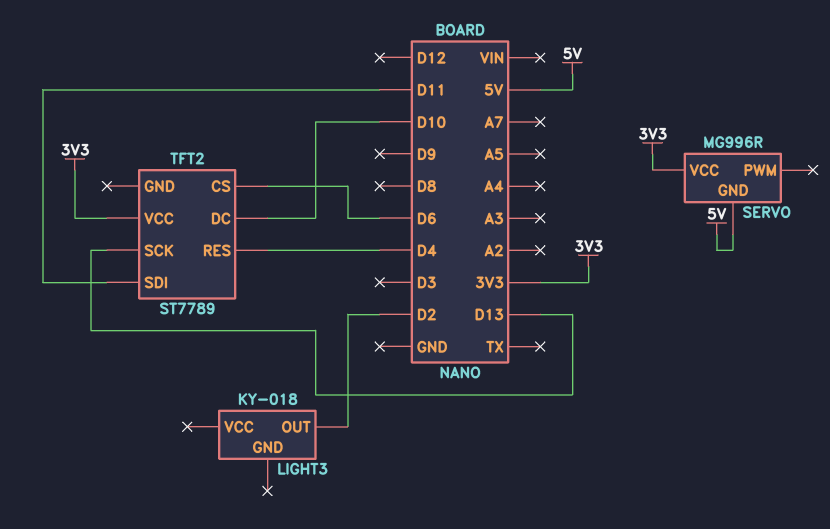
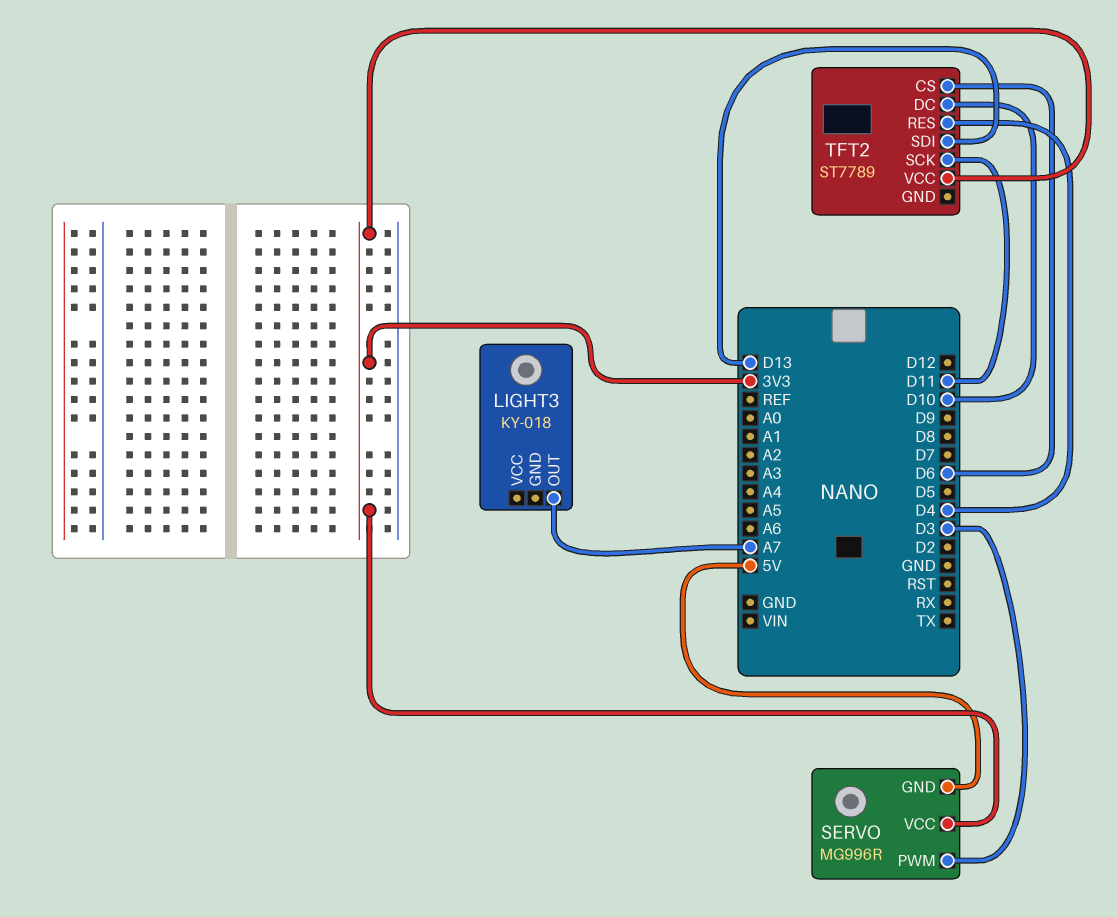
LIGHT3 pin OUT: D2 -> A7
SERVO pin PWM: none -> D3
TFT2 pin SCK: D13 -> D11
TFT2 pin SDI: D11 -> D13

